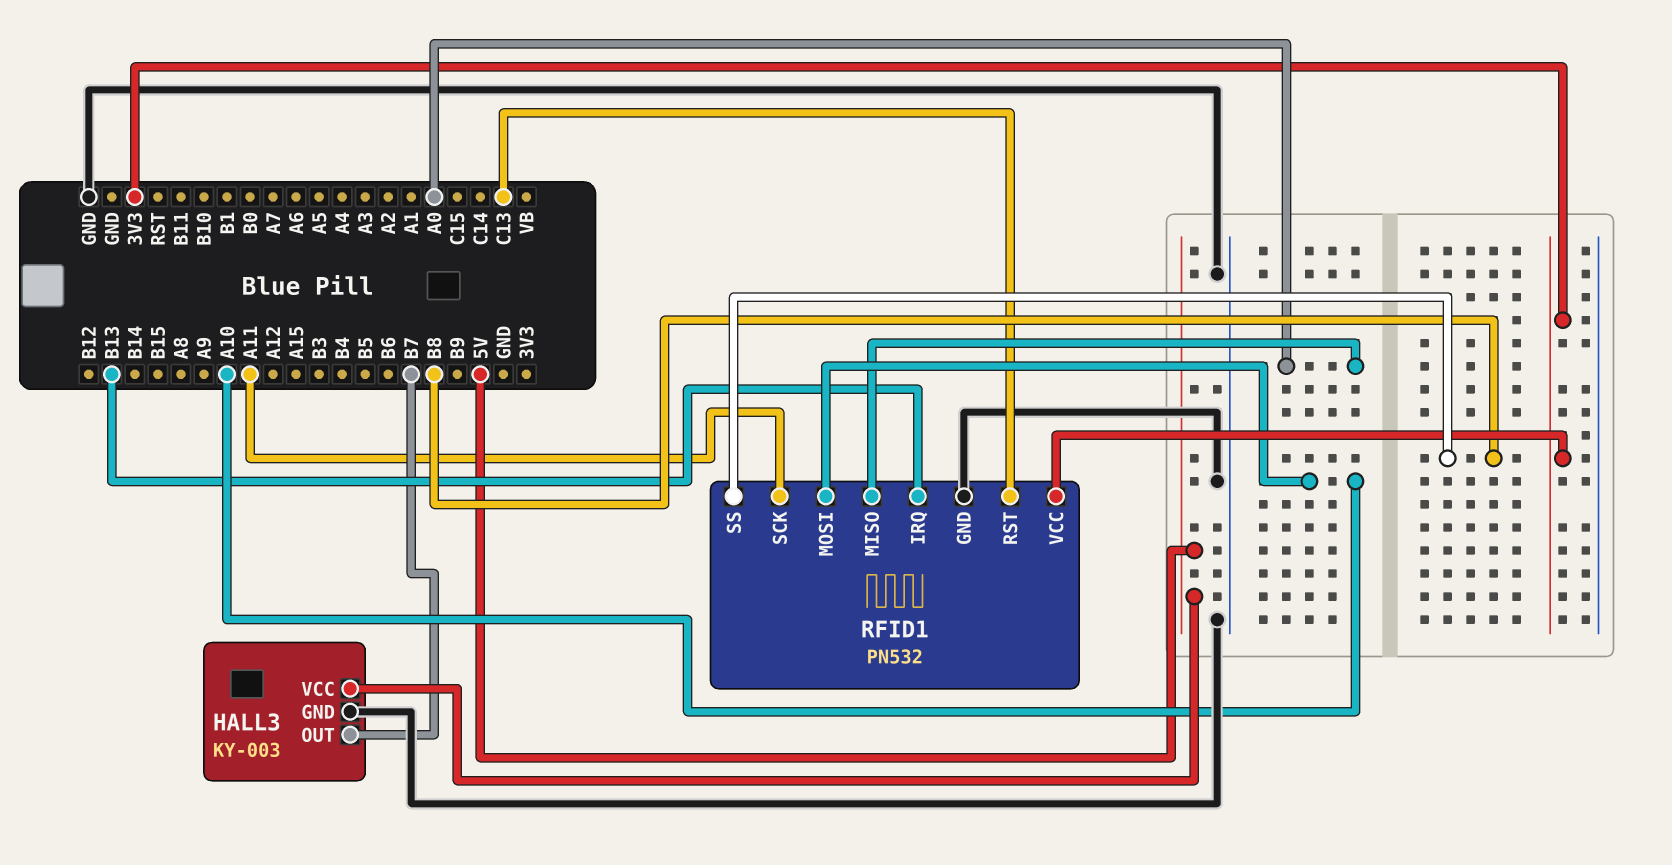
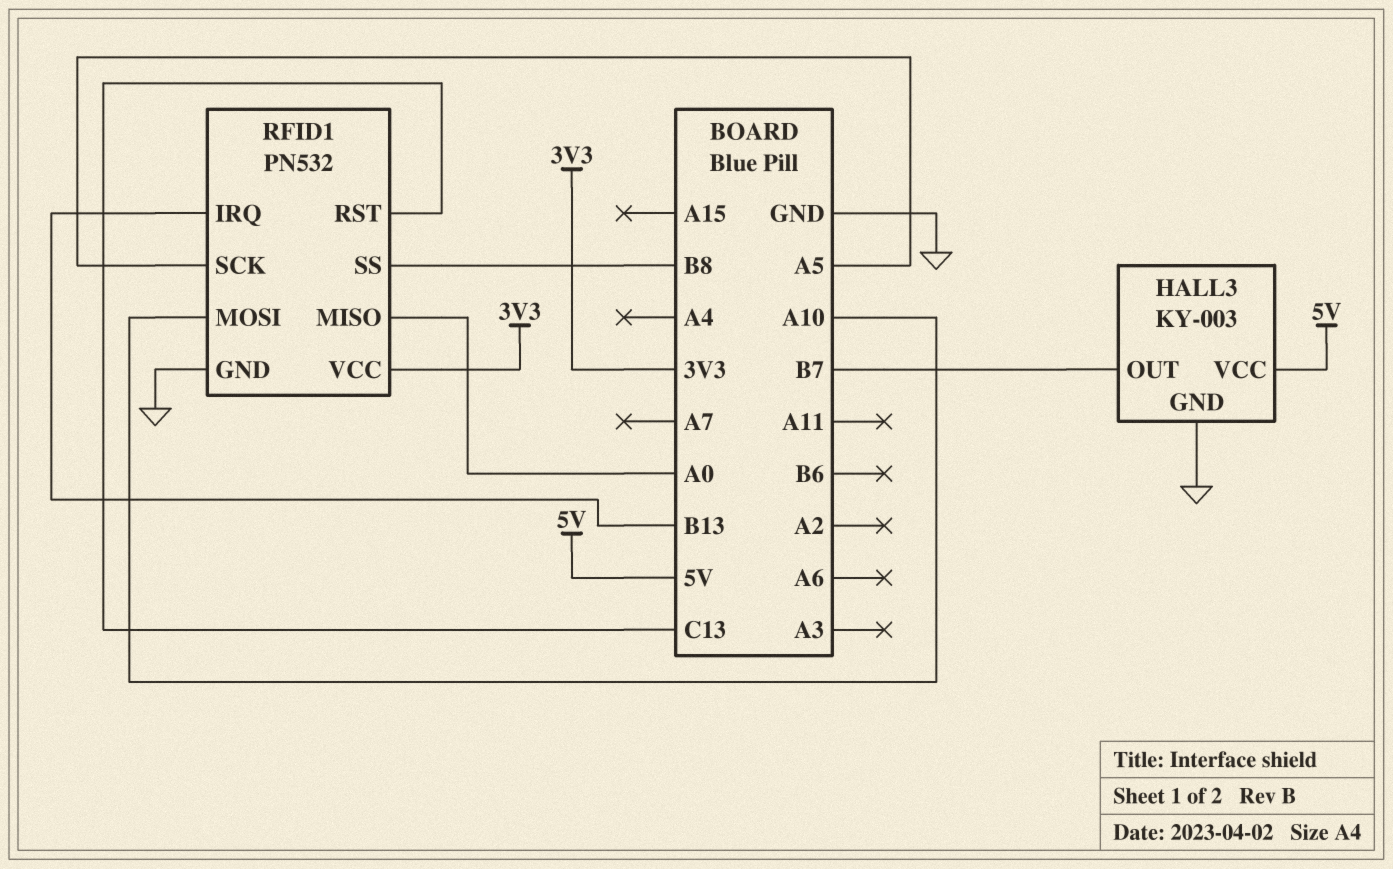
RFID1 pin SCK: A11 -> A5

